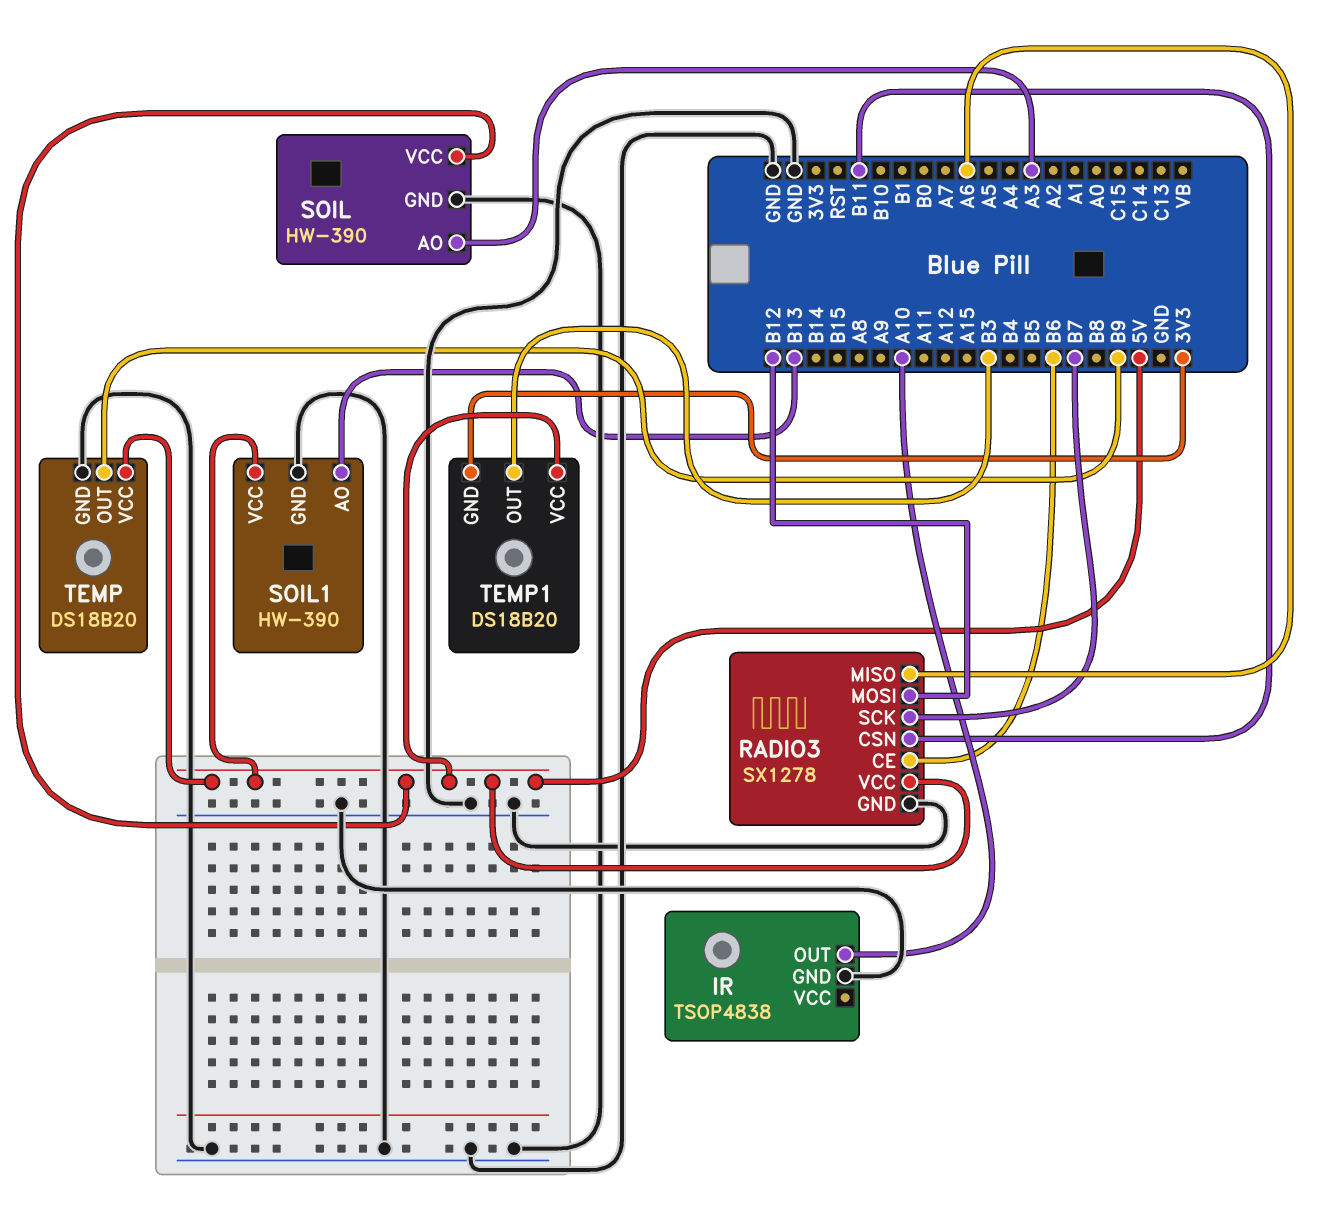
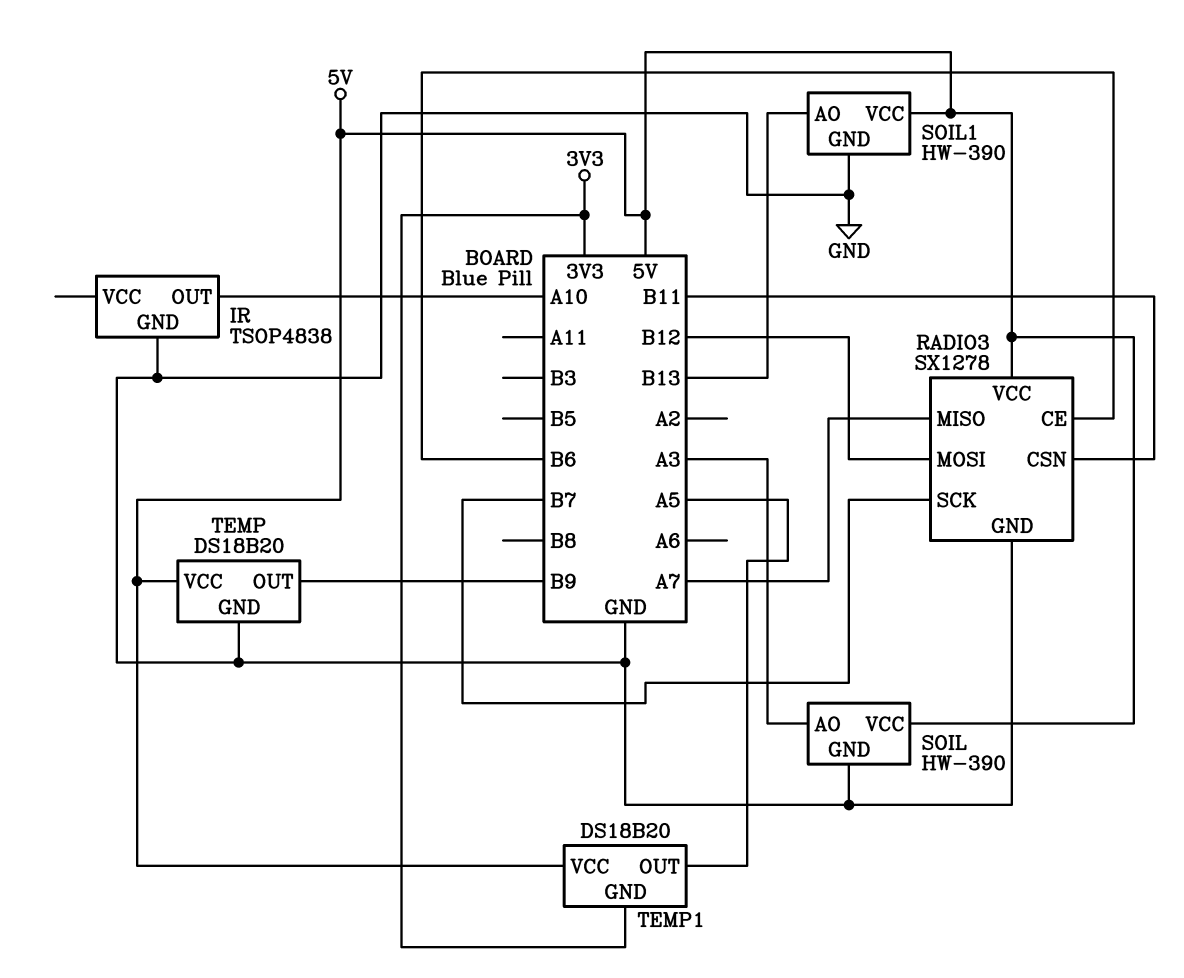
RADIO3 pin MISO: A6 -> A7
TEMP1 pin OUT: B3 -> A5

